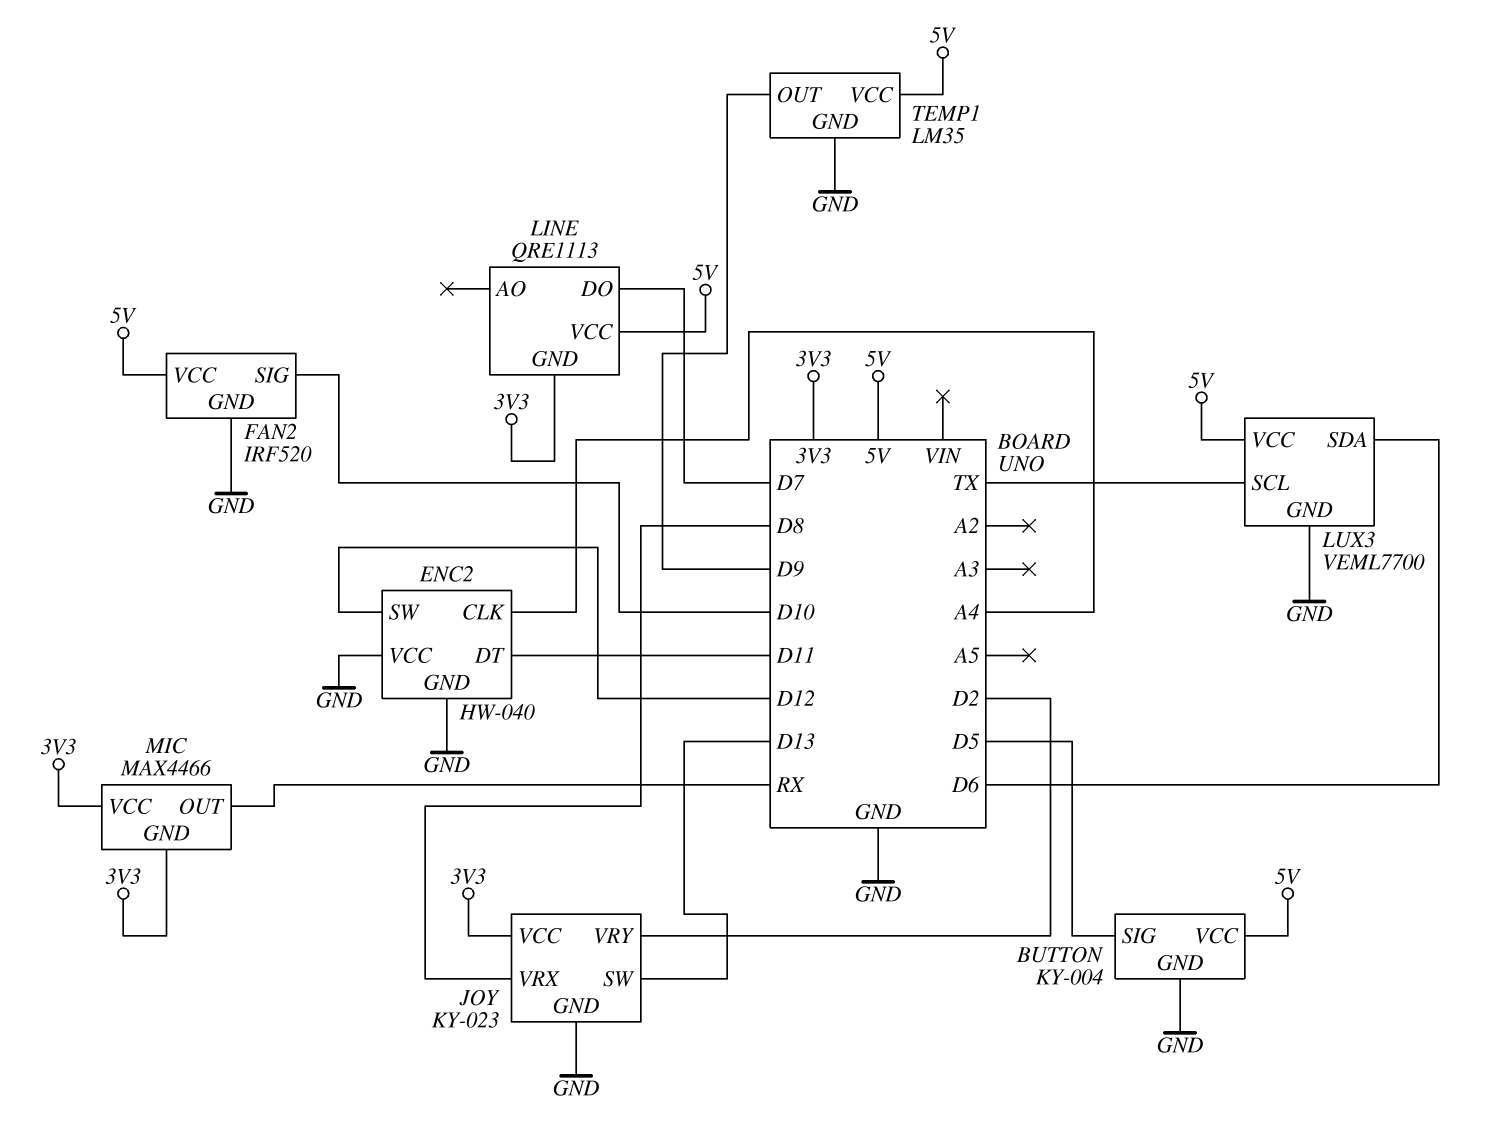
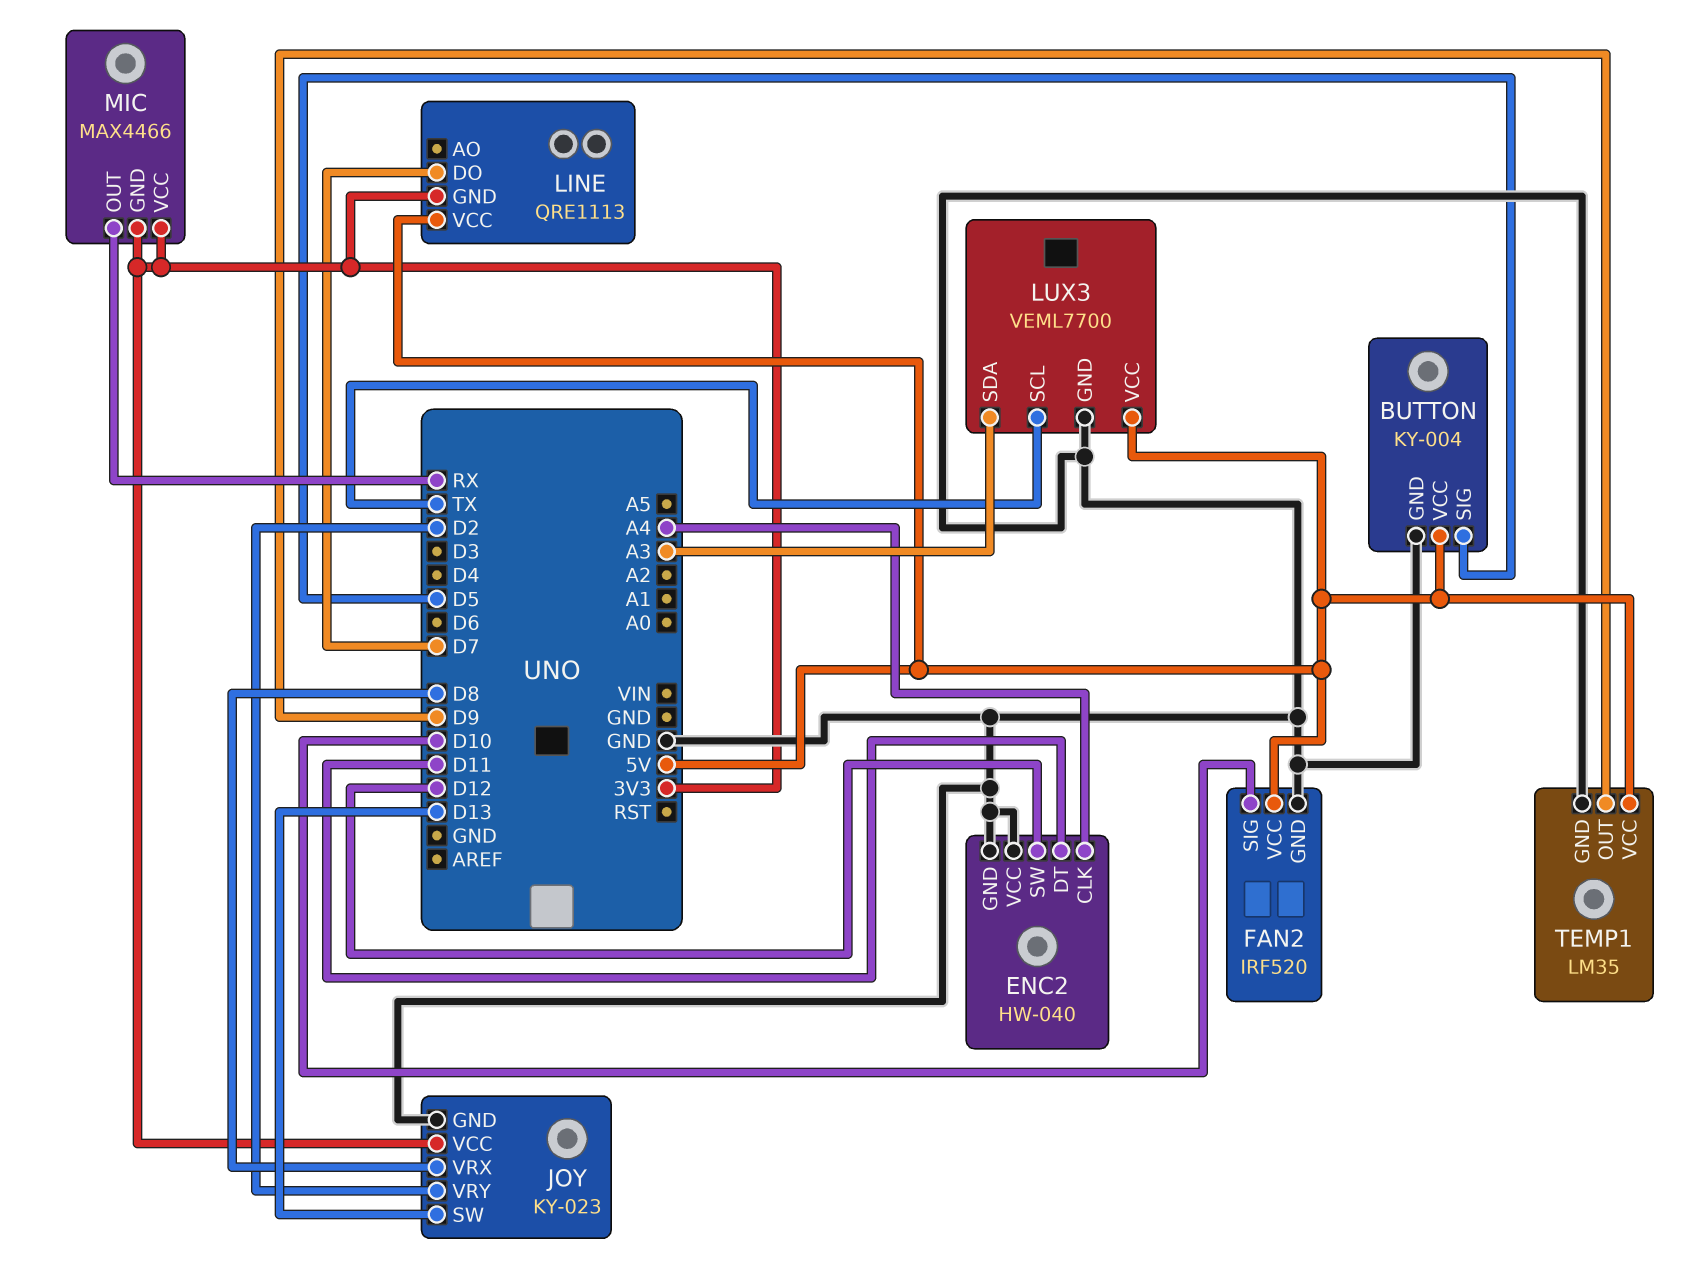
LUX3 pin SDA: D6 -> A3

